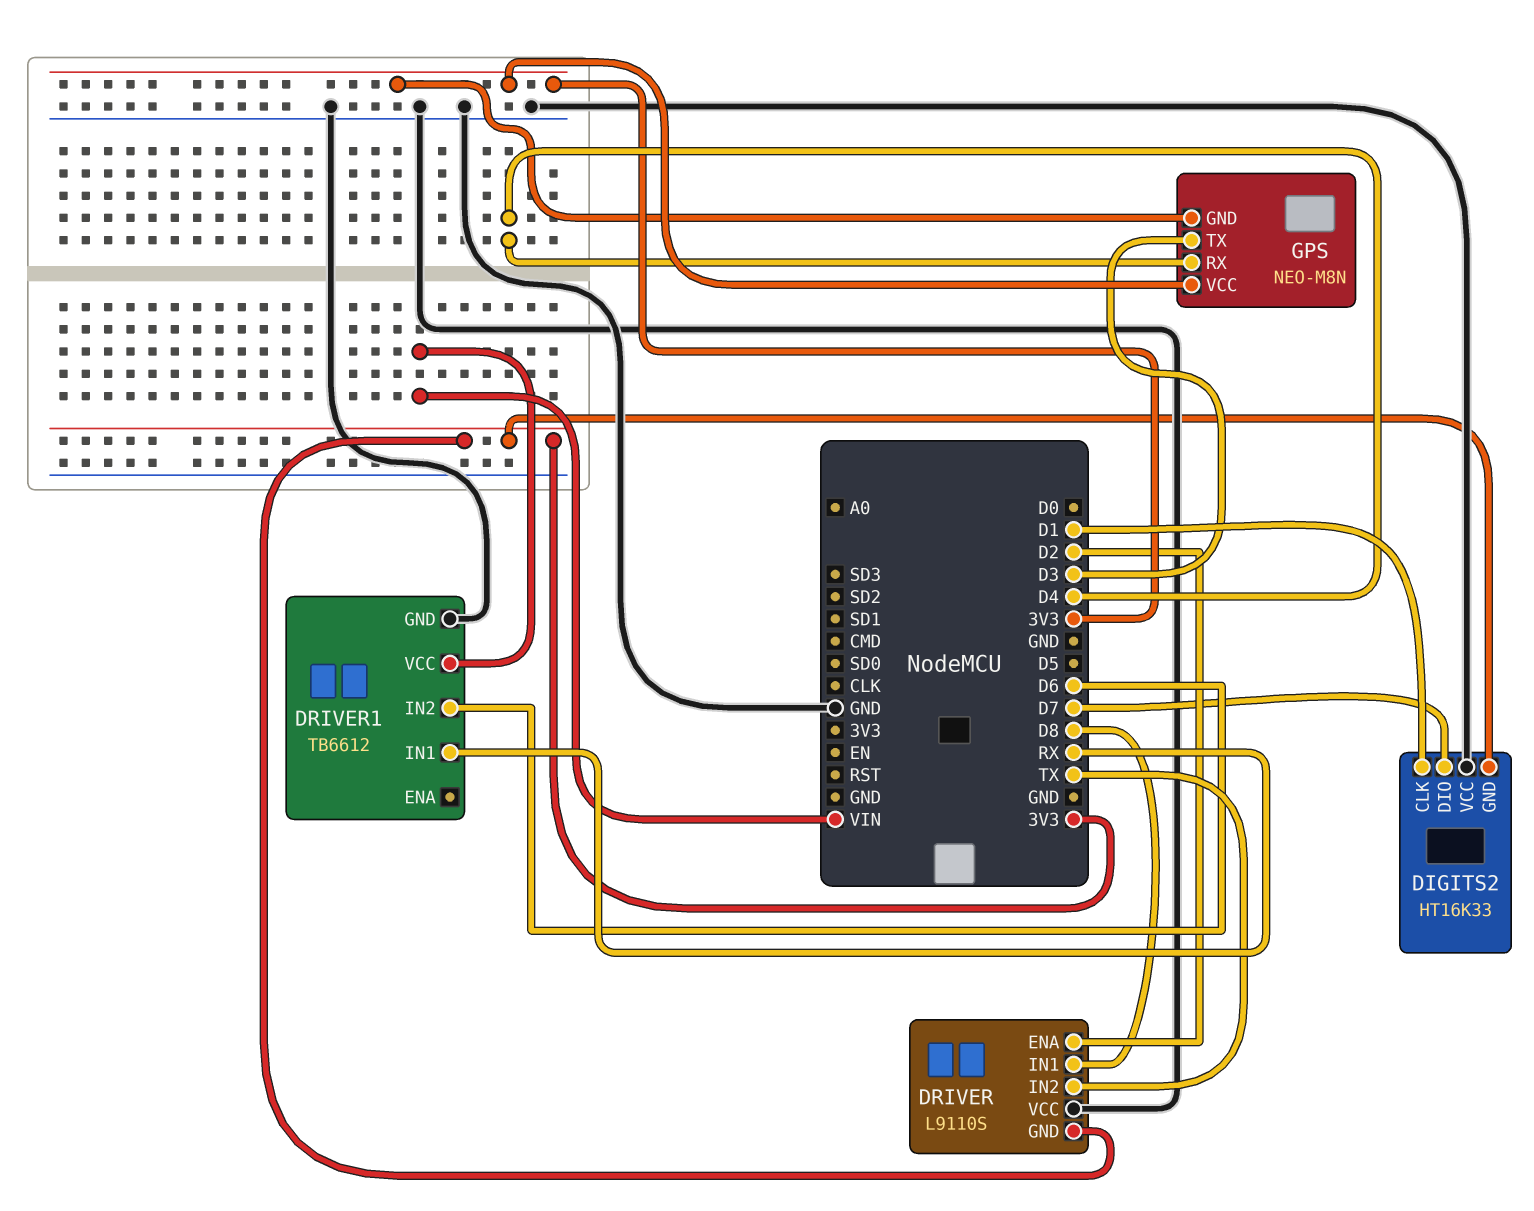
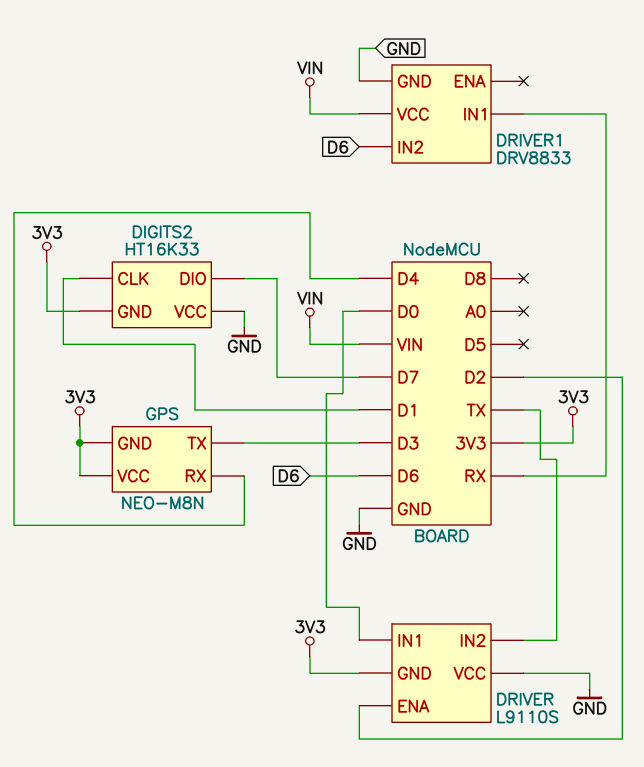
DRIVER pin IN1: D8 -> D0
DRIVER1: TB6612 -> DRV8833

